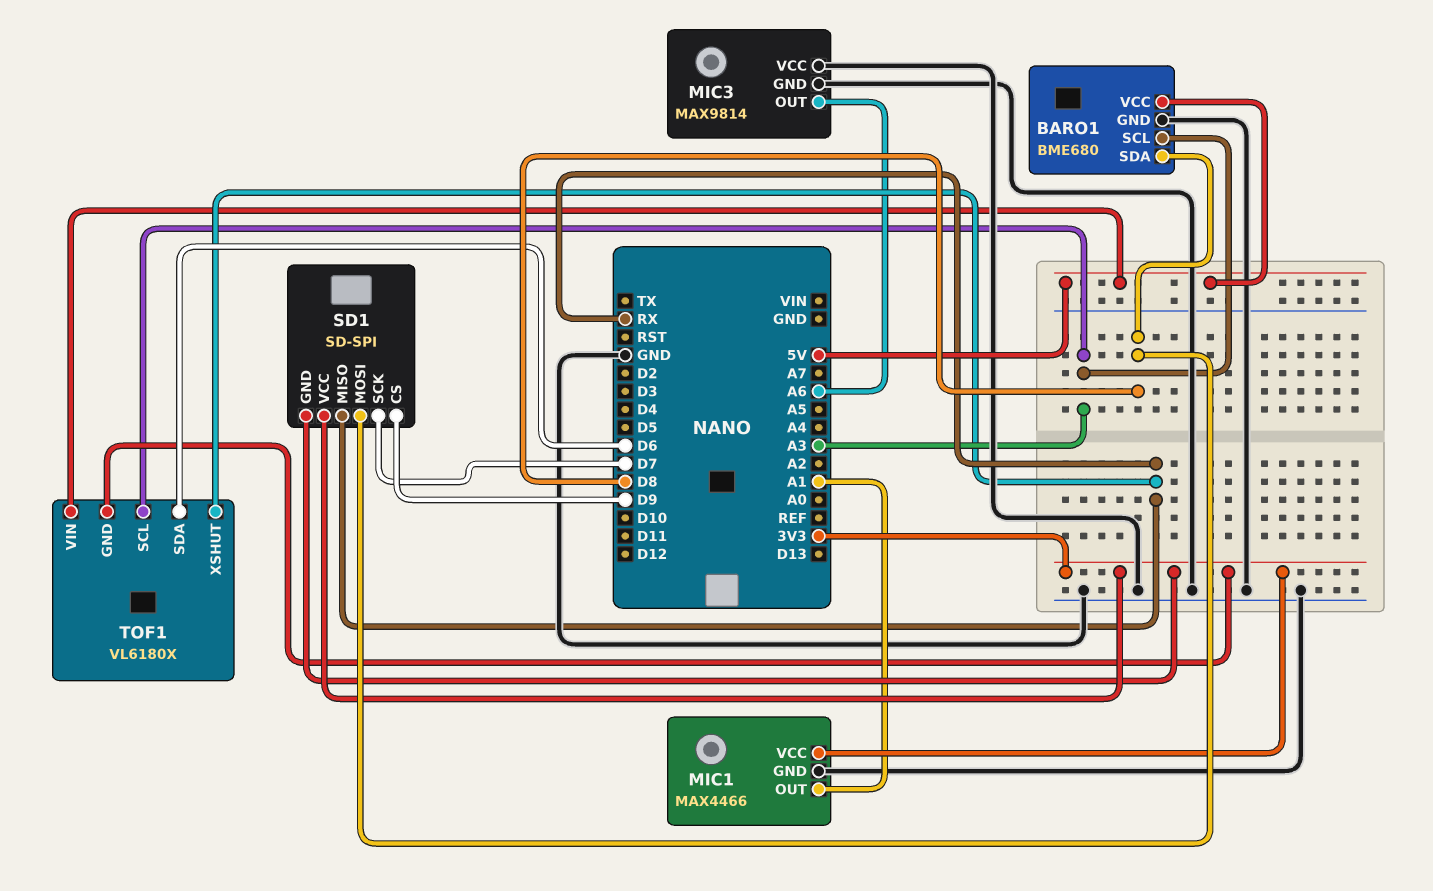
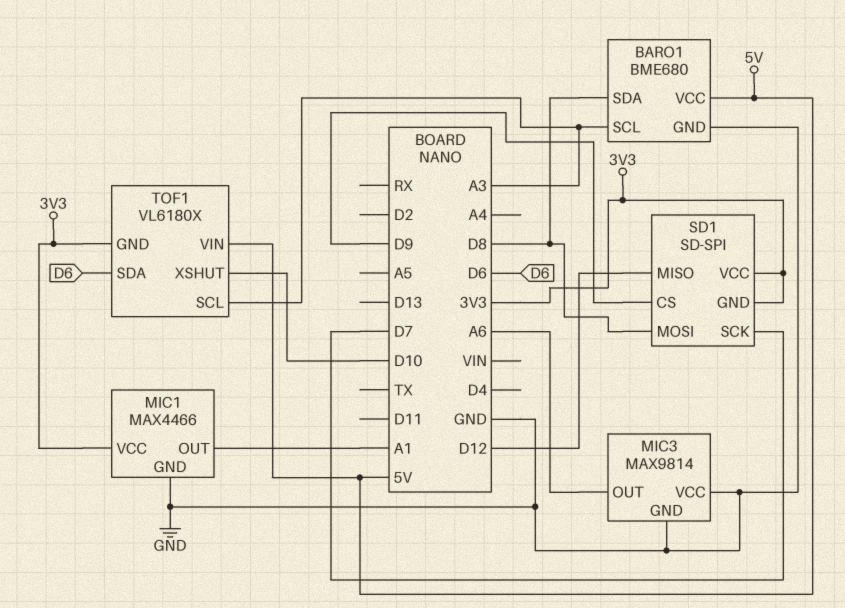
SD1 pin MISO: RX -> D12
TOF1 pin XSHUT: RX -> D10

